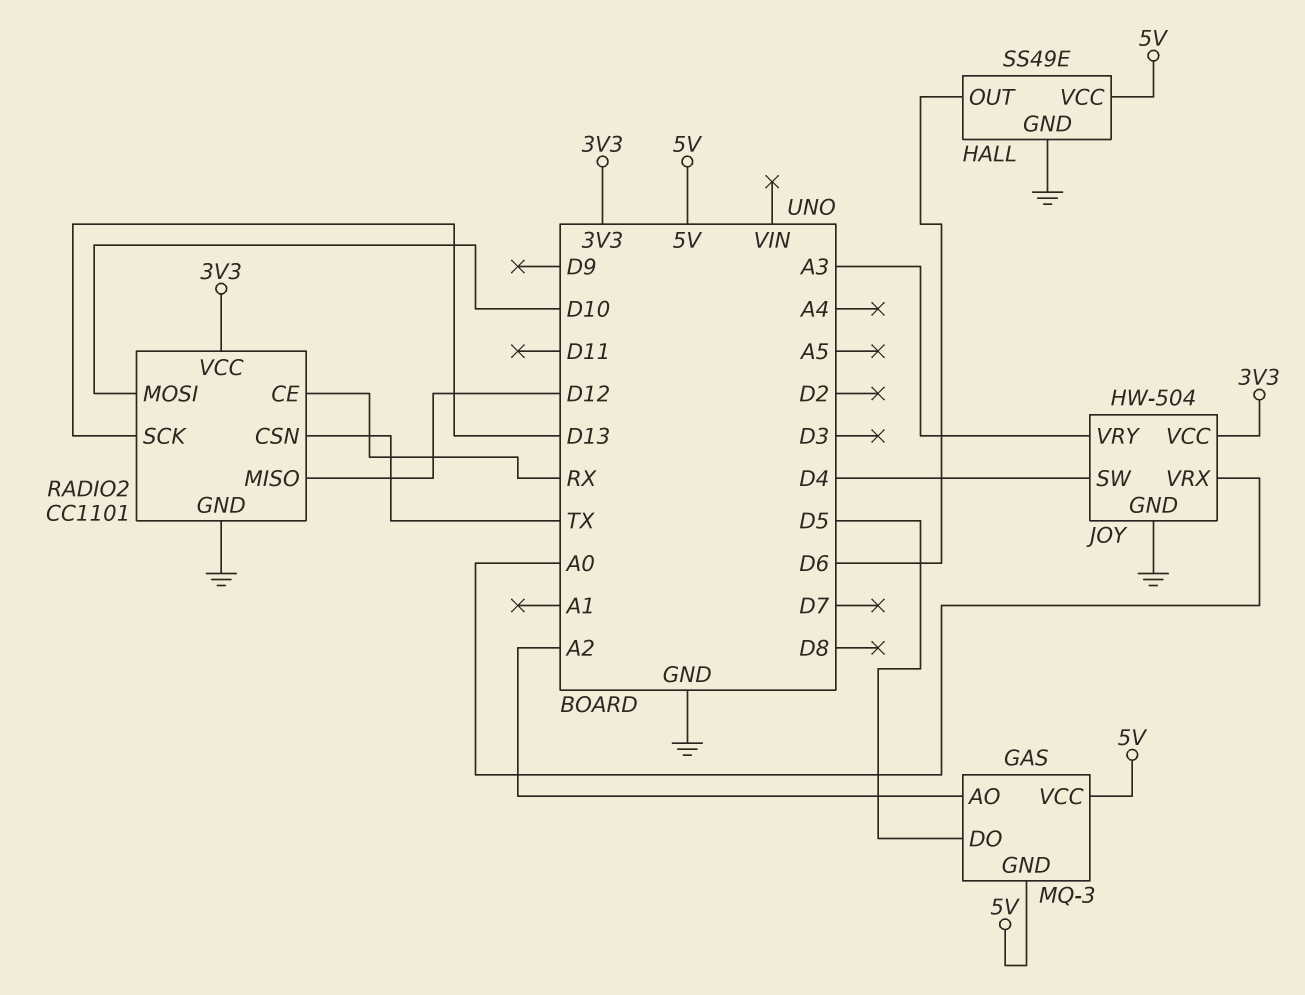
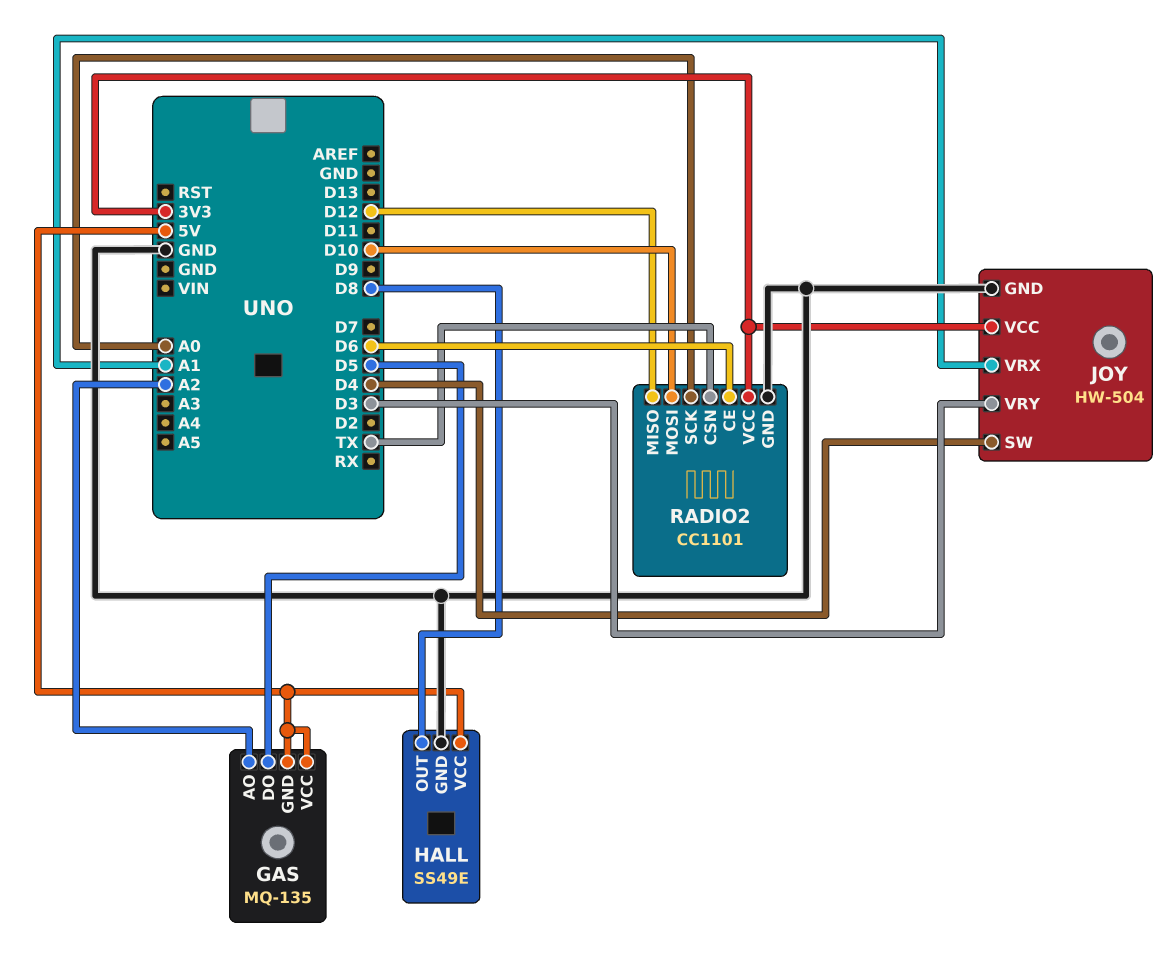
GAS: MQ-3 -> MQ-135
HALL pin OUT: D6 -> D8
JOY pin VRX: A0 -> A1
JOY pin VRY: A3 -> D3
RADIO2 pin CE: RX -> D6
RADIO2 pin SCK: D13 -> A0

